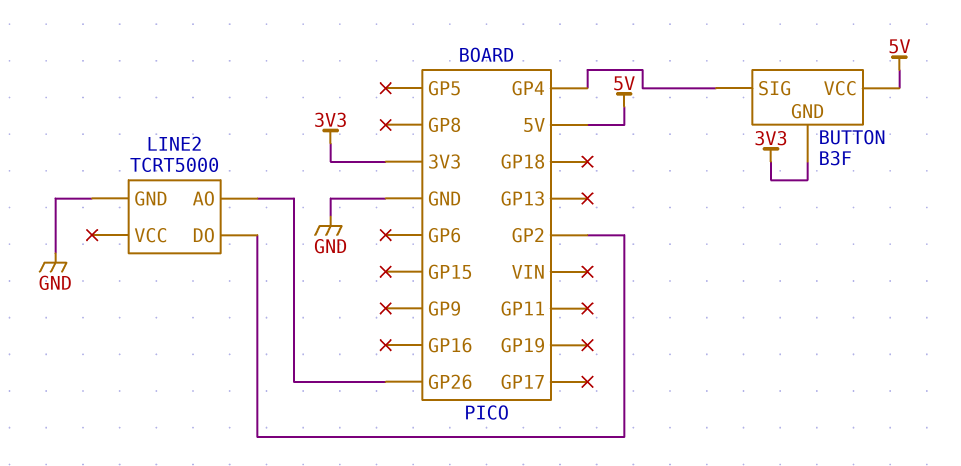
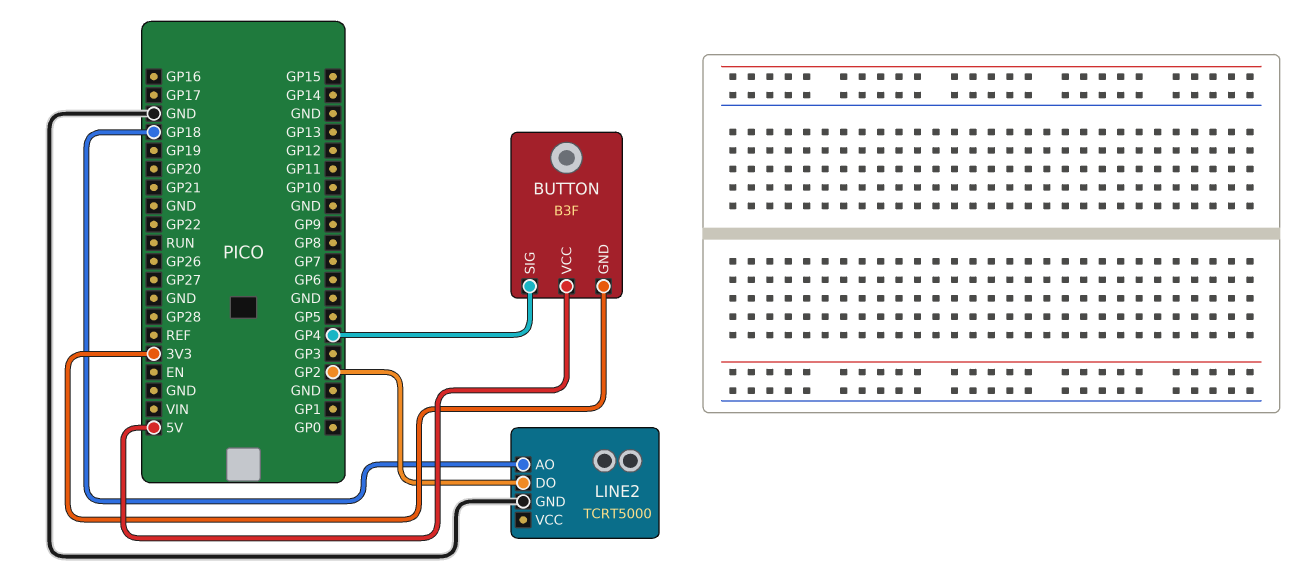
LINE2 pin AO: GP26 -> GP18

